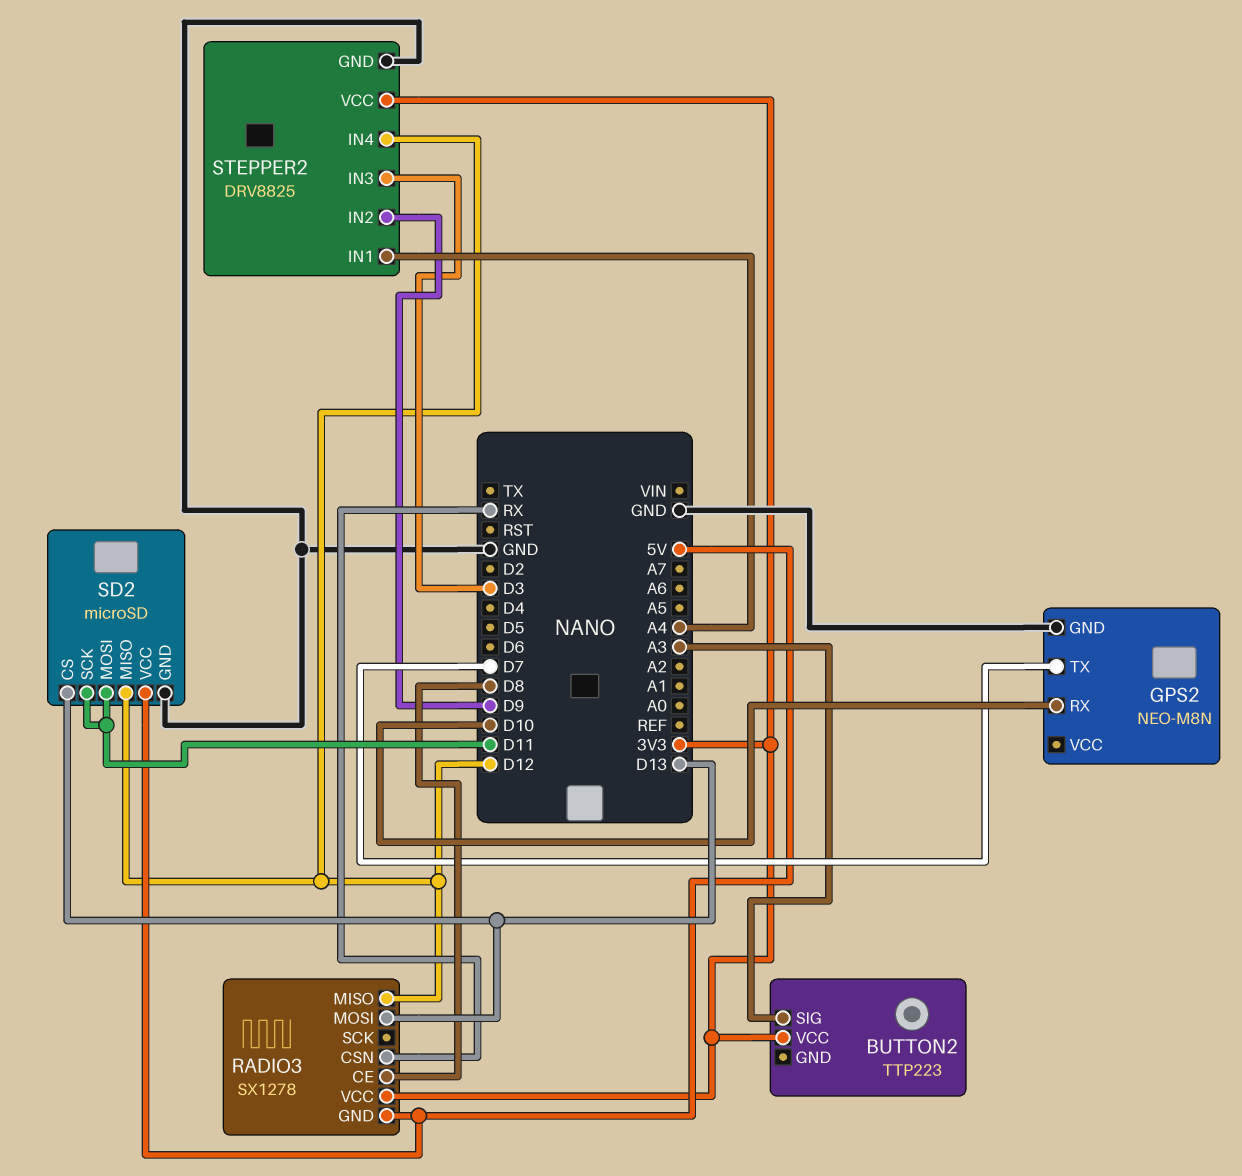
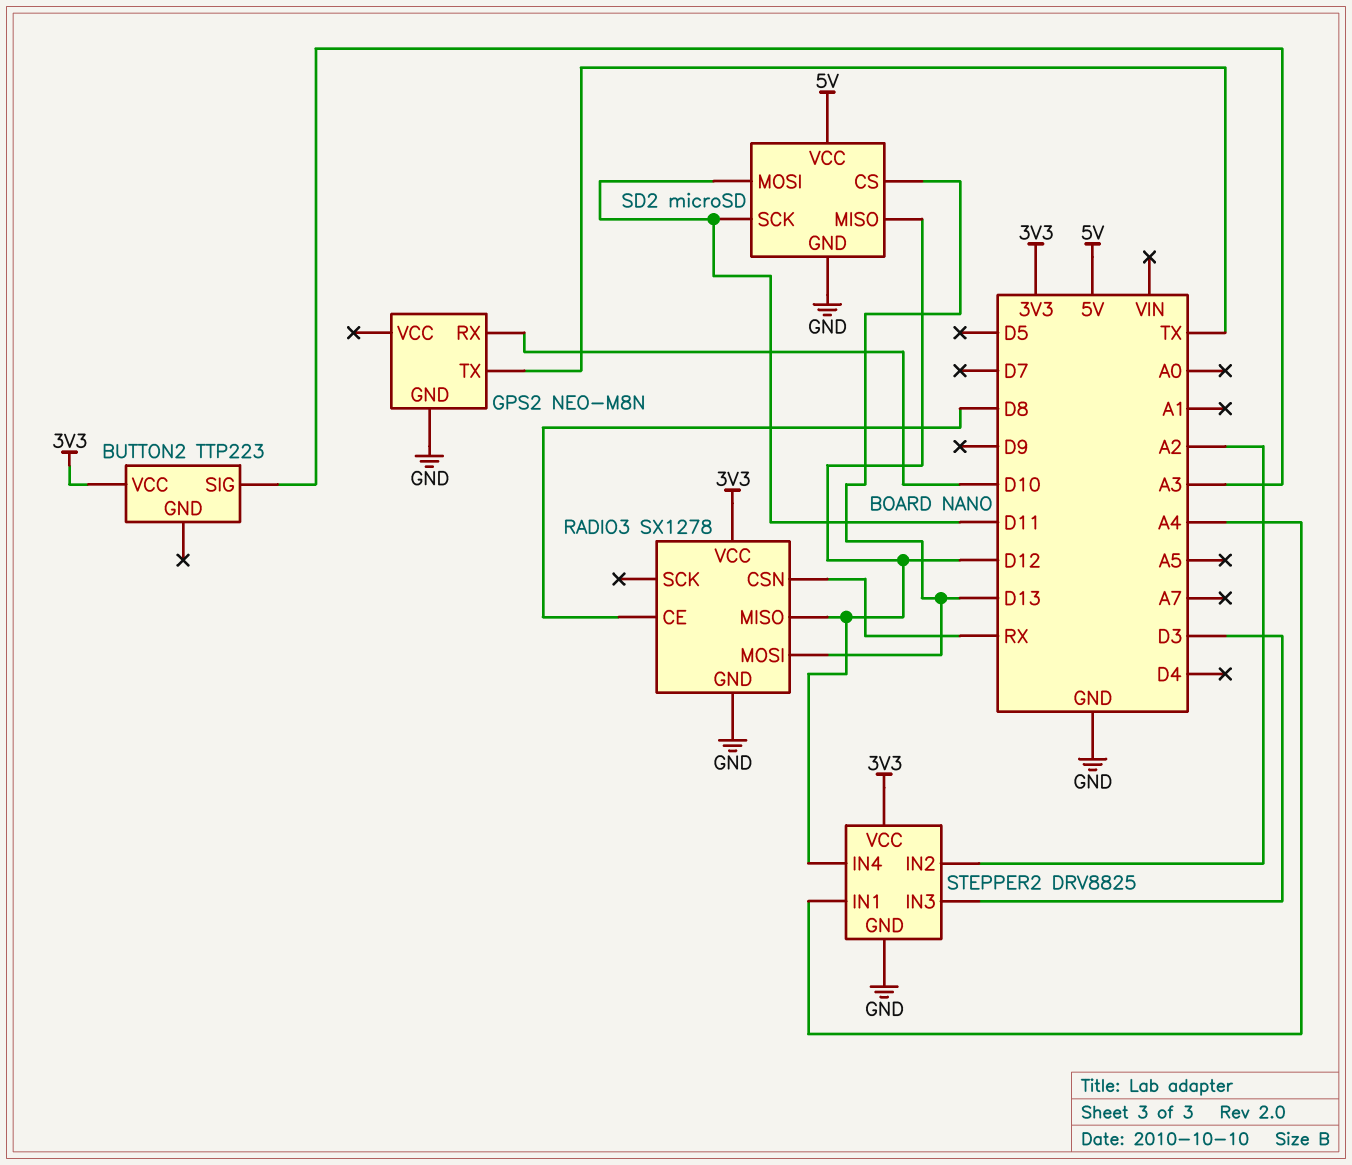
GPS2 pin TX: D7 -> TX
RADIO3 pin GND: 5V -> GND
STEPPER2 pin IN2: D9 -> A2

